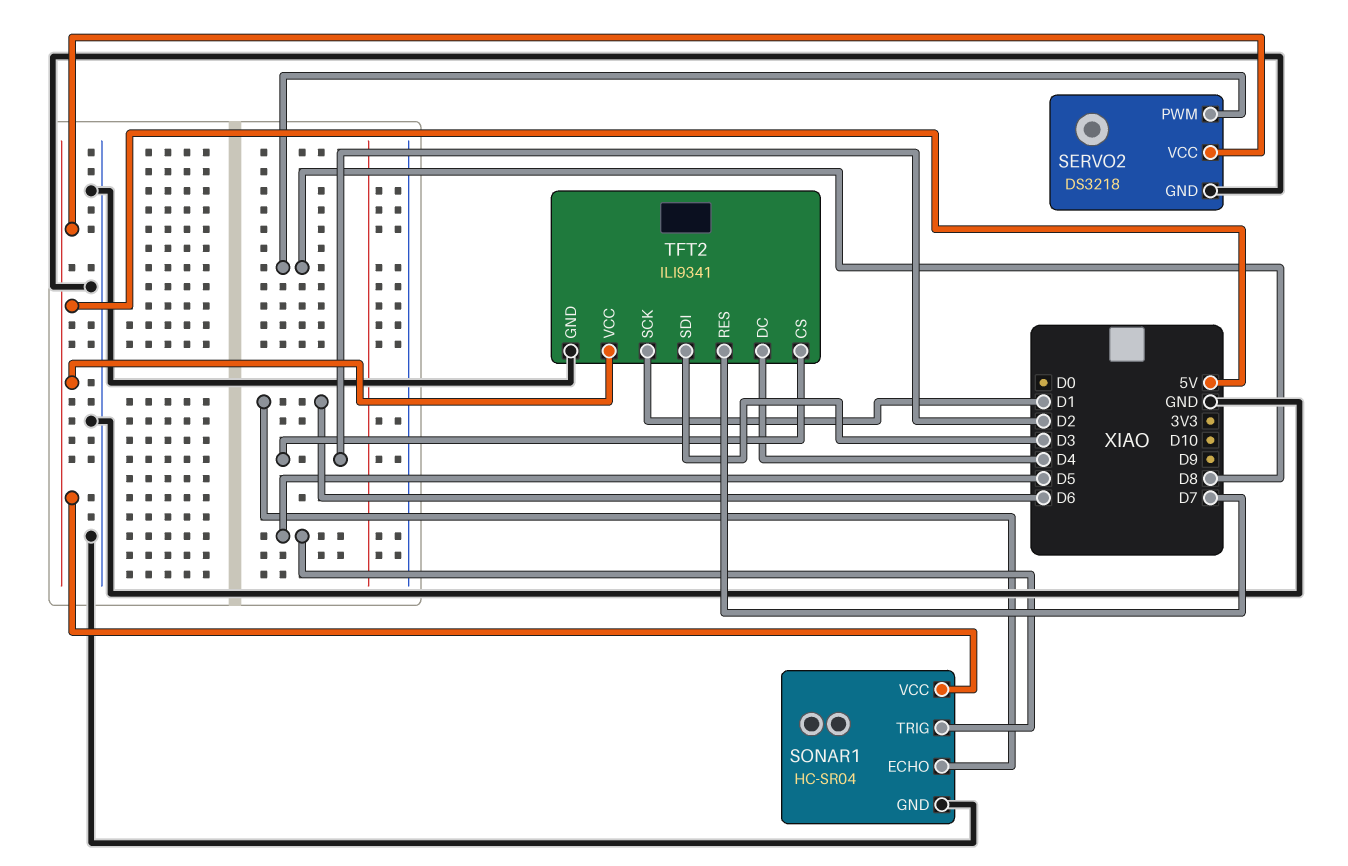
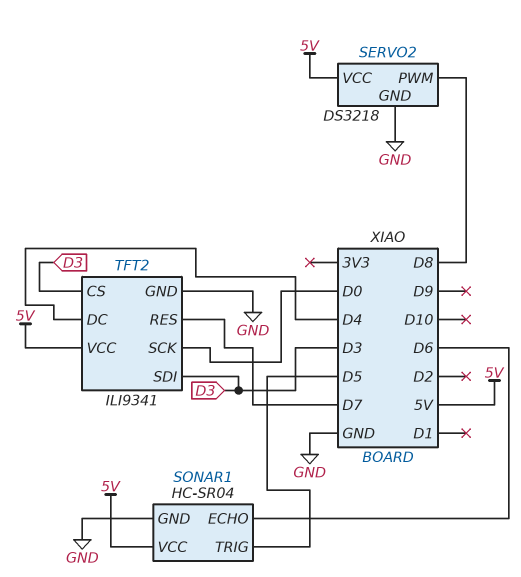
TFT2 pin CS: D2 -> D3
TFT2 pin SCK: D1 -> D0

